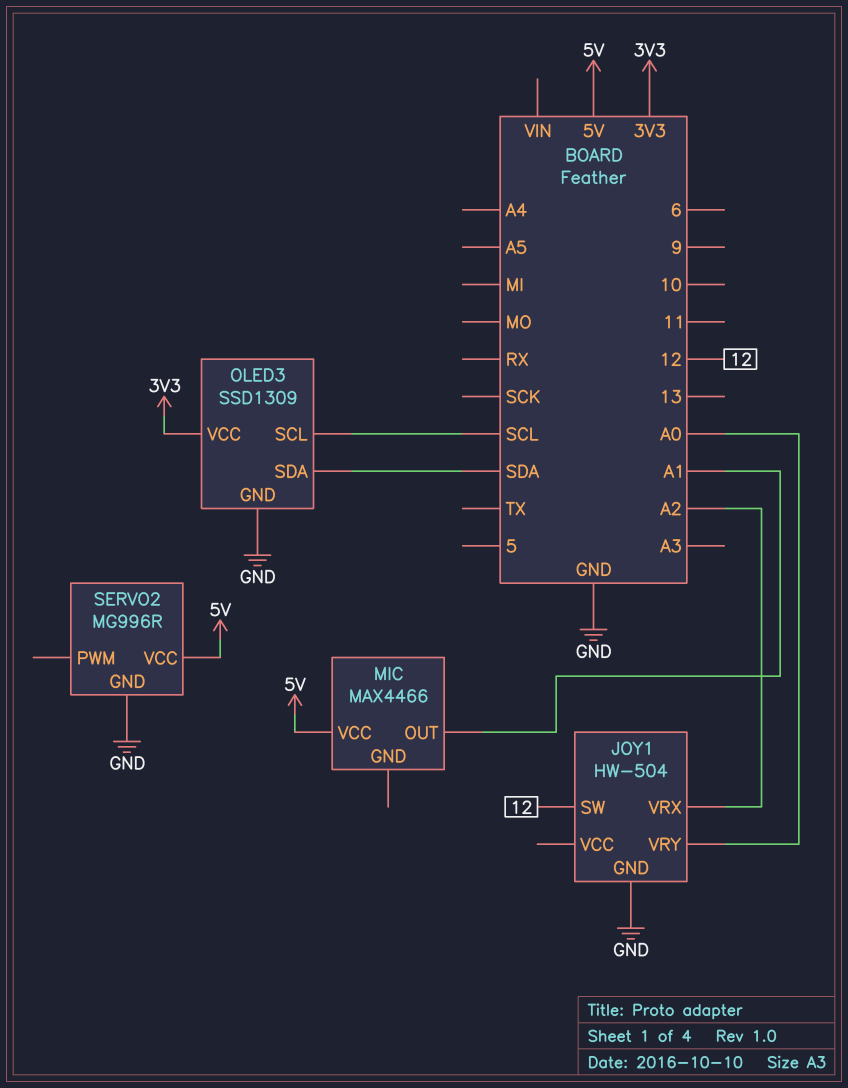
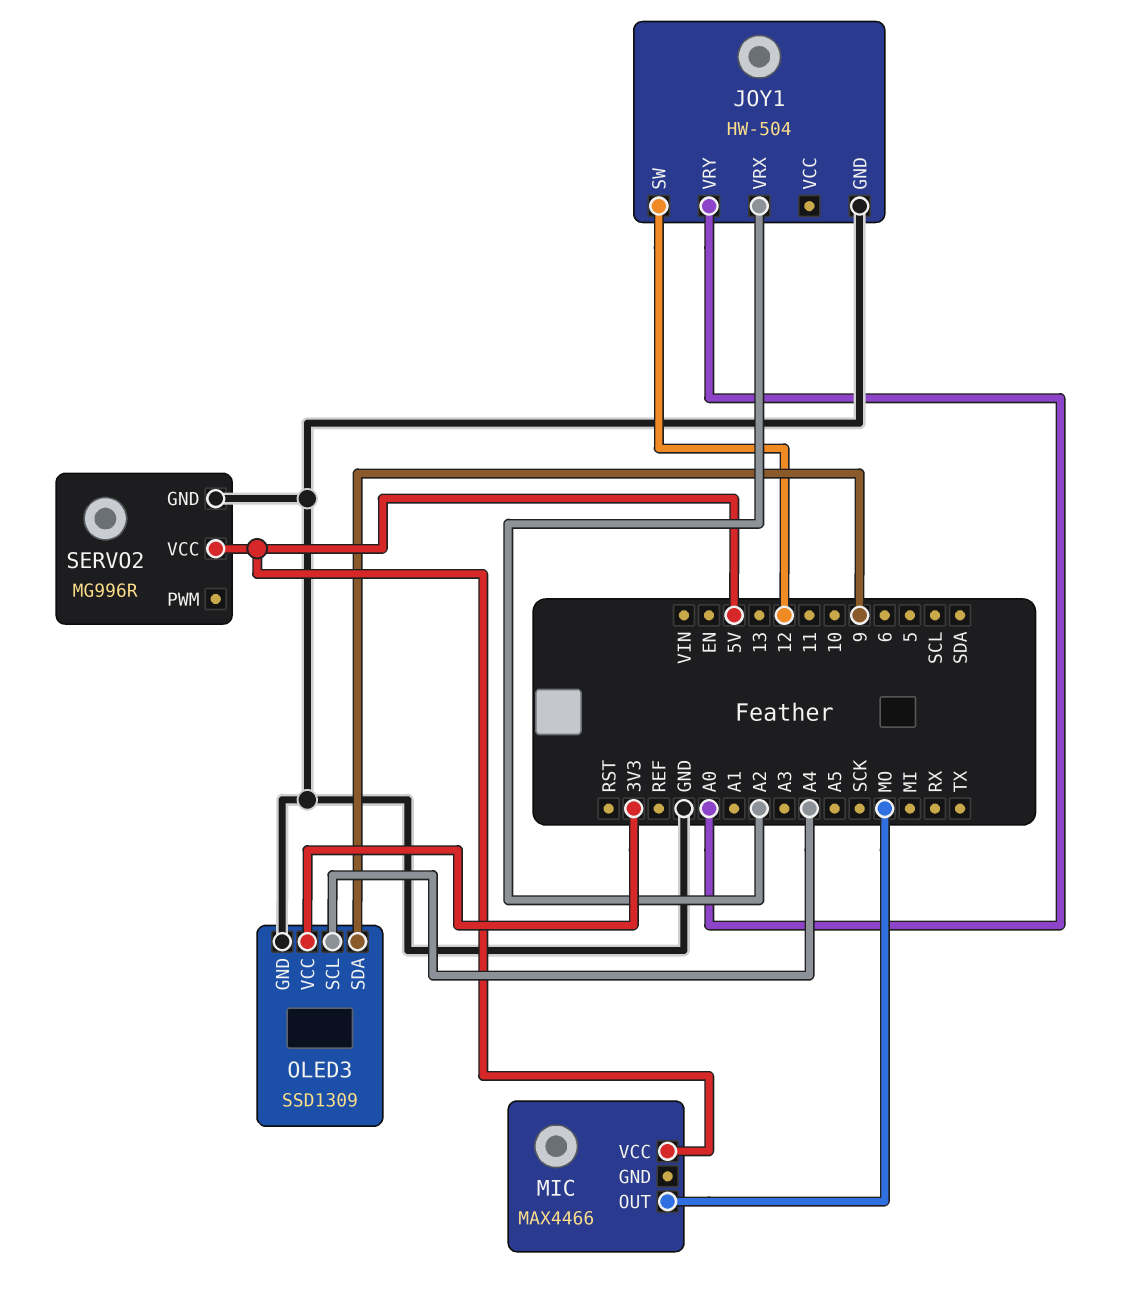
MIC pin OUT: A1 -> MO
OLED3 pin SCL: SCL -> A4
OLED3 pin SDA: SDA -> 9

